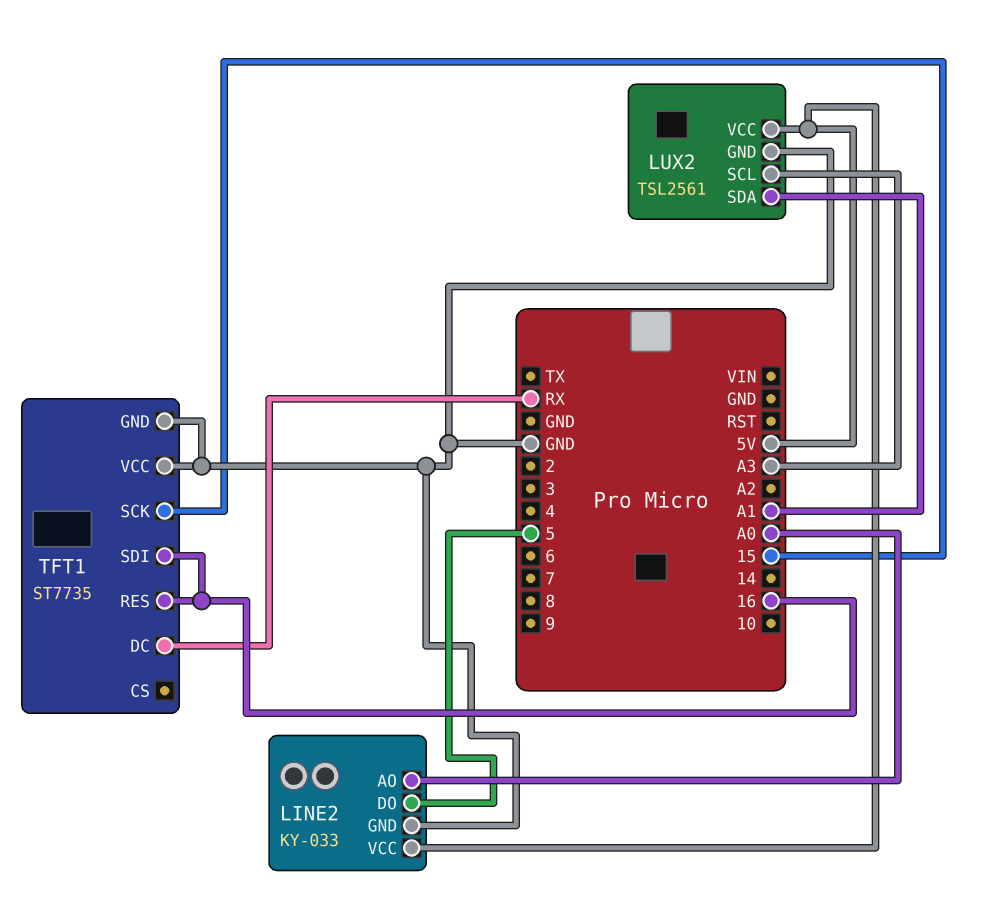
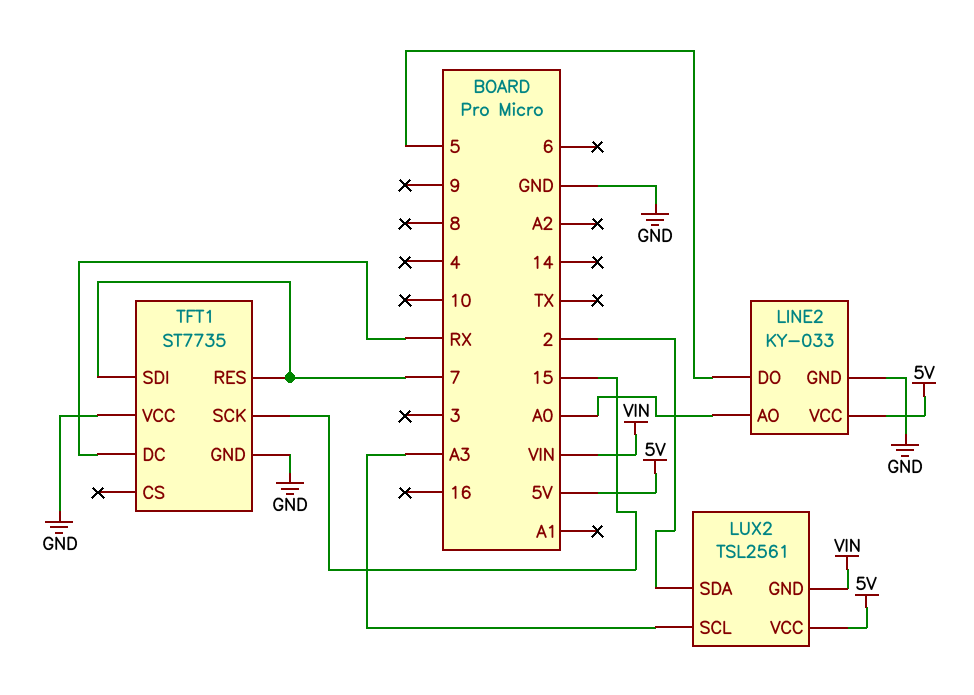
LUX2 pin GND: GND -> VIN
LUX2 pin SDA: A1 -> 2
TFT1 pin RES: 16 -> 7
TFT1 pin SDI: 16 -> 7

